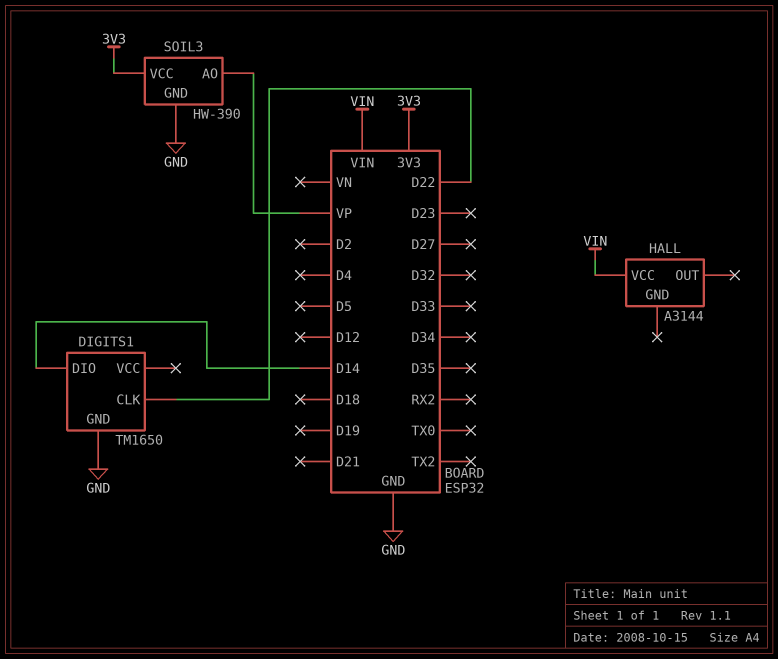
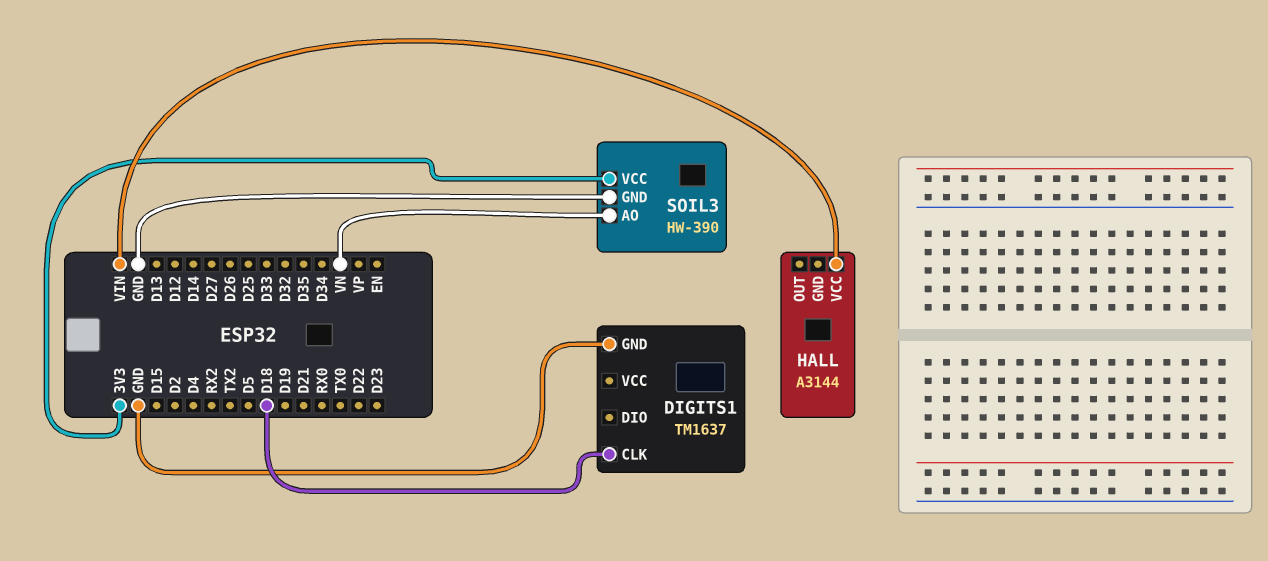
DIGITS1: TM1650 -> TM1637
DIGITS1 pin CLK: D22 -> D18
DIGITS1 pin DIO: D14 -> none
SOIL3 pin AO: VP -> VN

